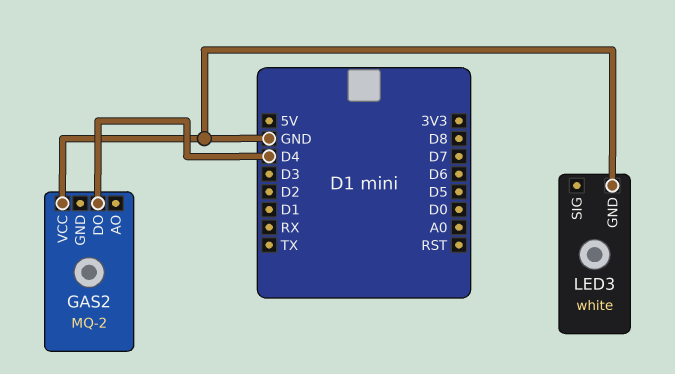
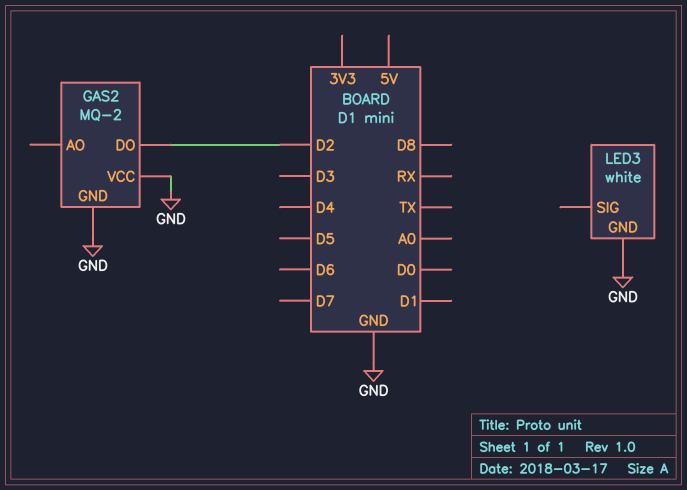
GAS2 pin DO: D4 -> D2
GAS2 pin GND: none -> GND

